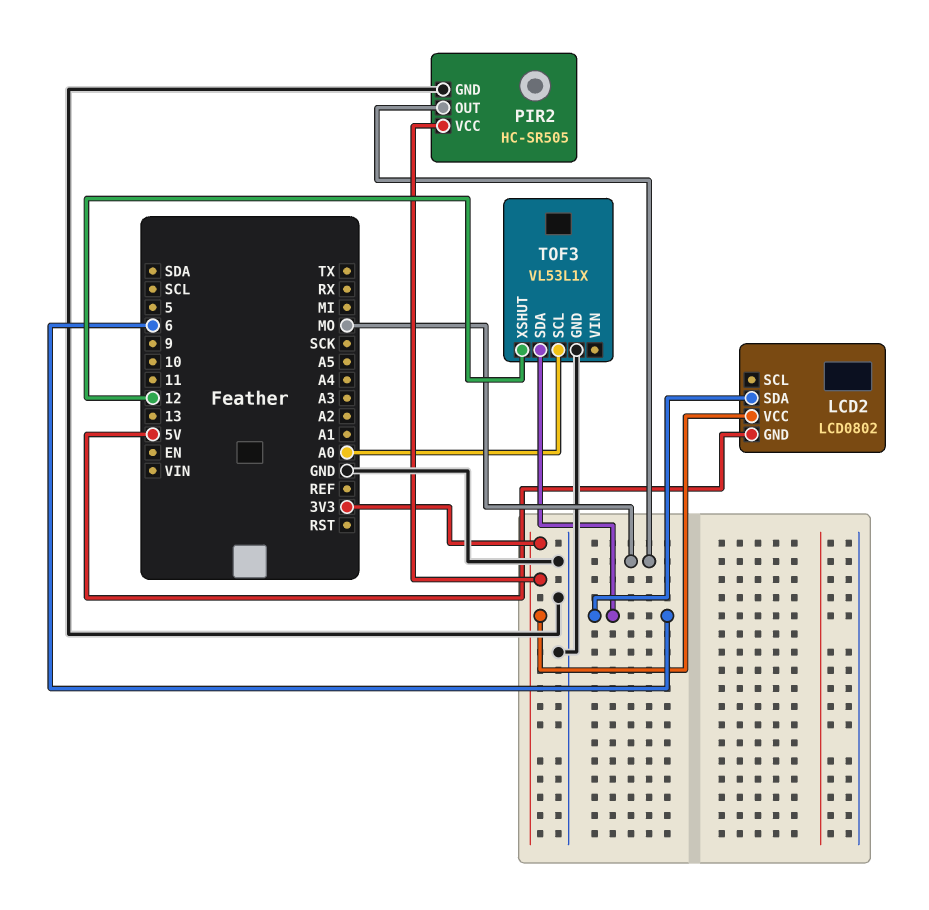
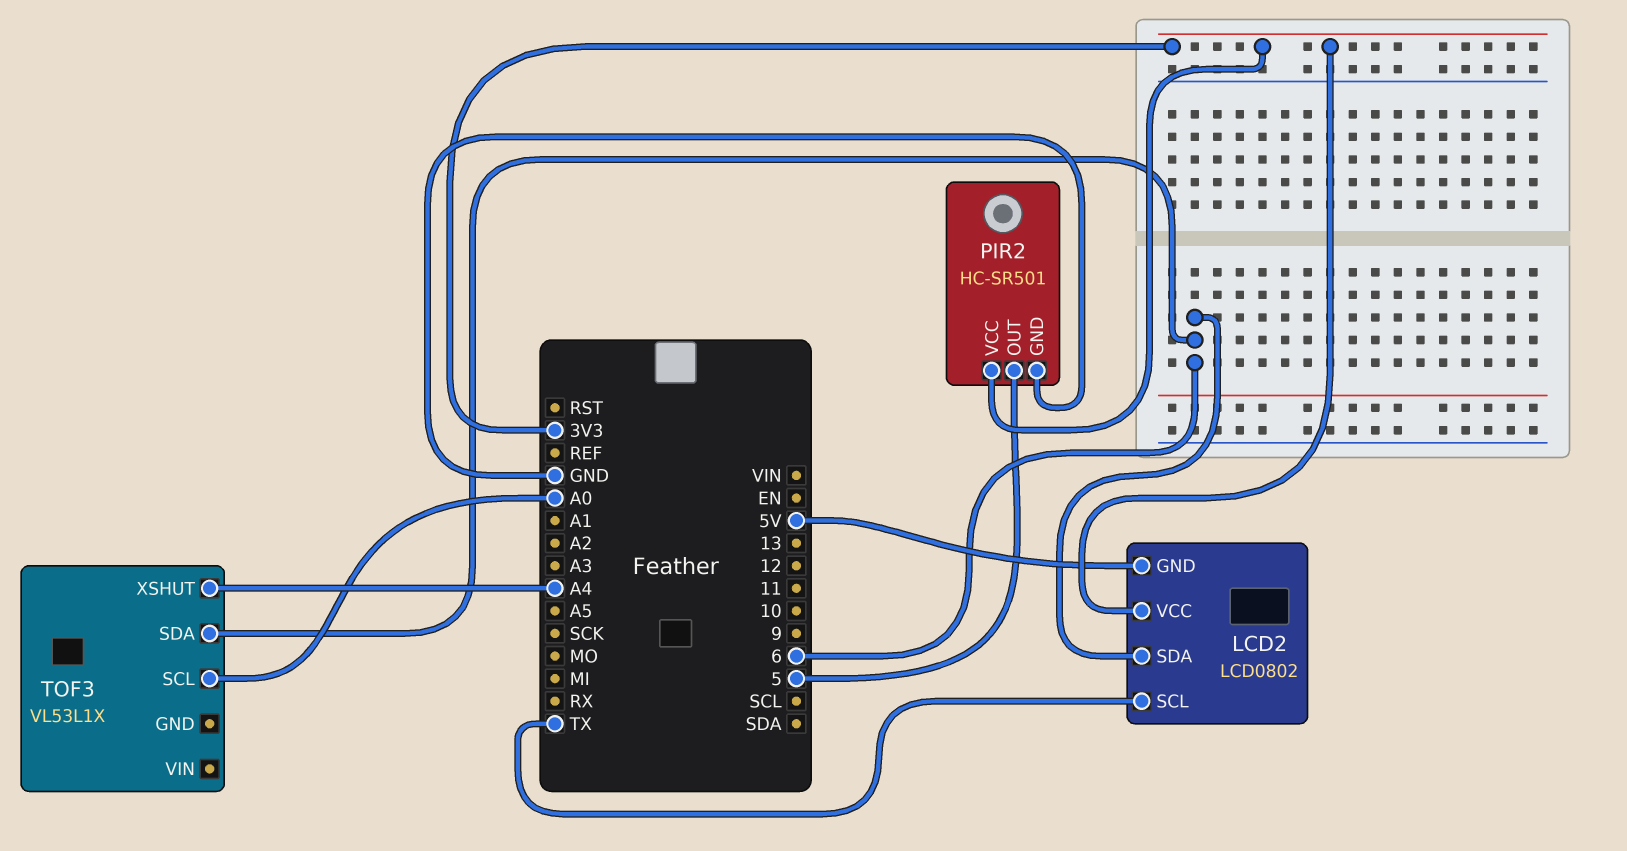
LCD2 pin SCL: none -> TX
PIR2: HC-SR505 -> HC-SR501
PIR2 pin OUT: MO -> 5
TOF3 pin GND: GND -> none
TOF3 pin XSHUT: 12 -> A4

